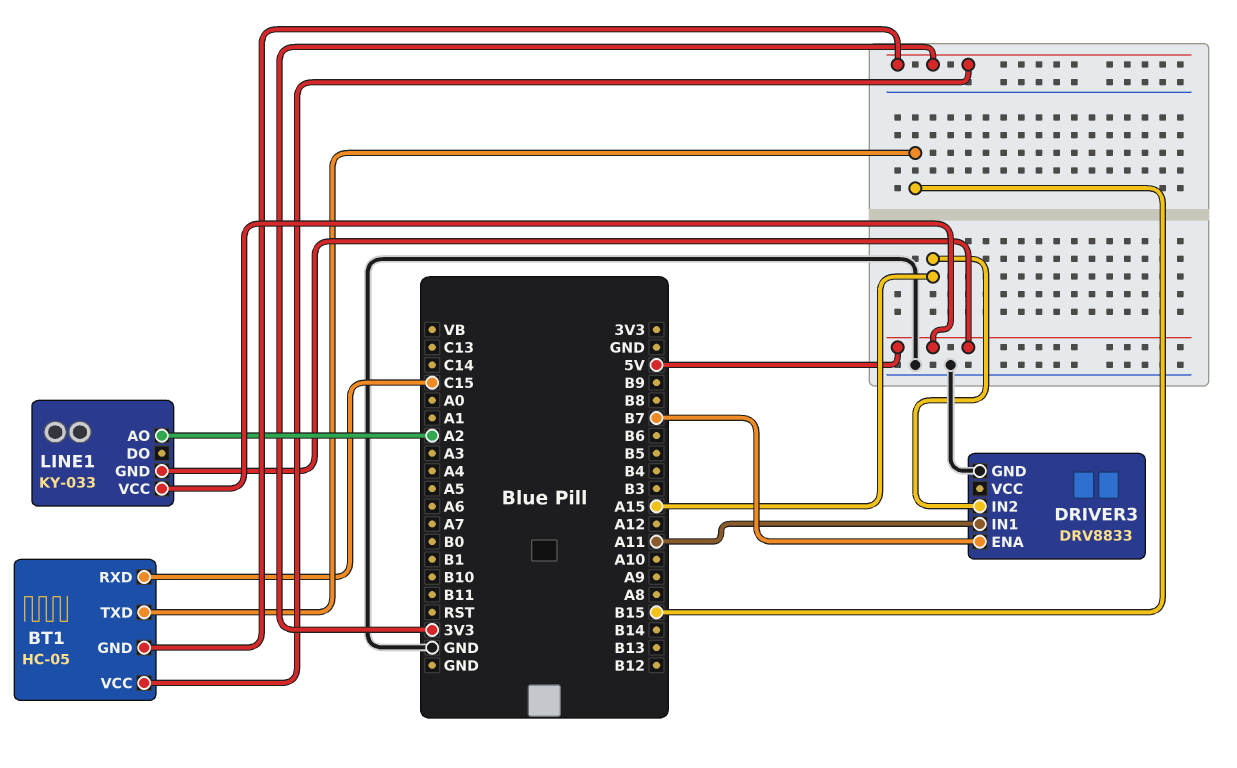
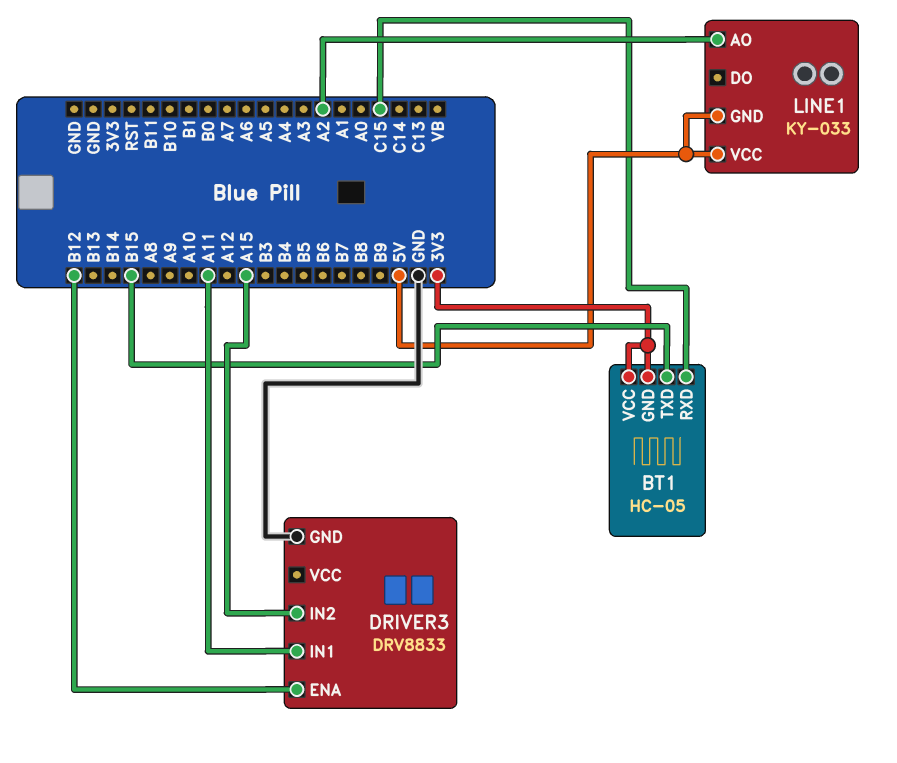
DRIVER3 pin ENA: B7 -> B12

